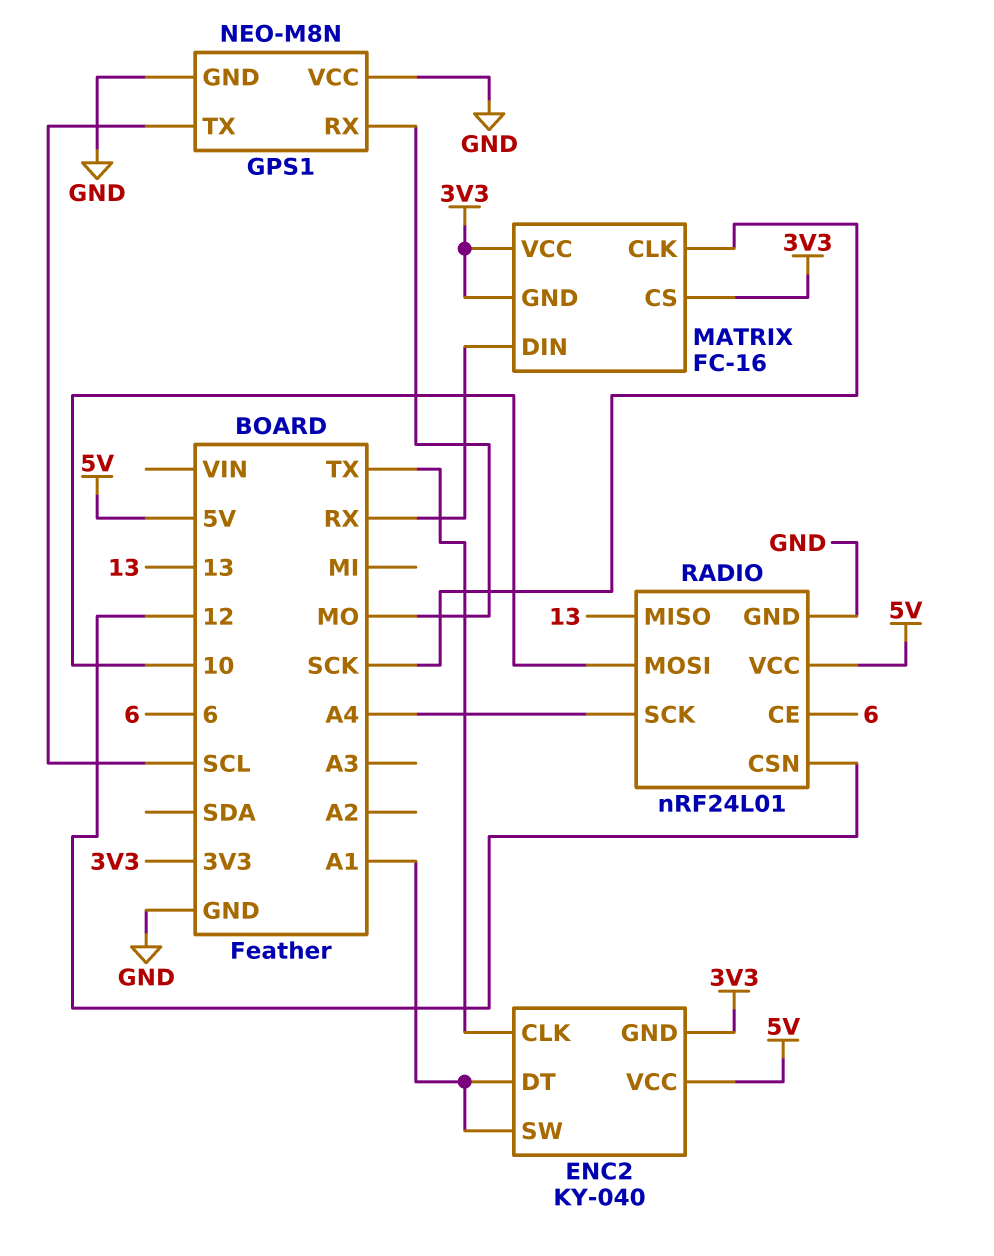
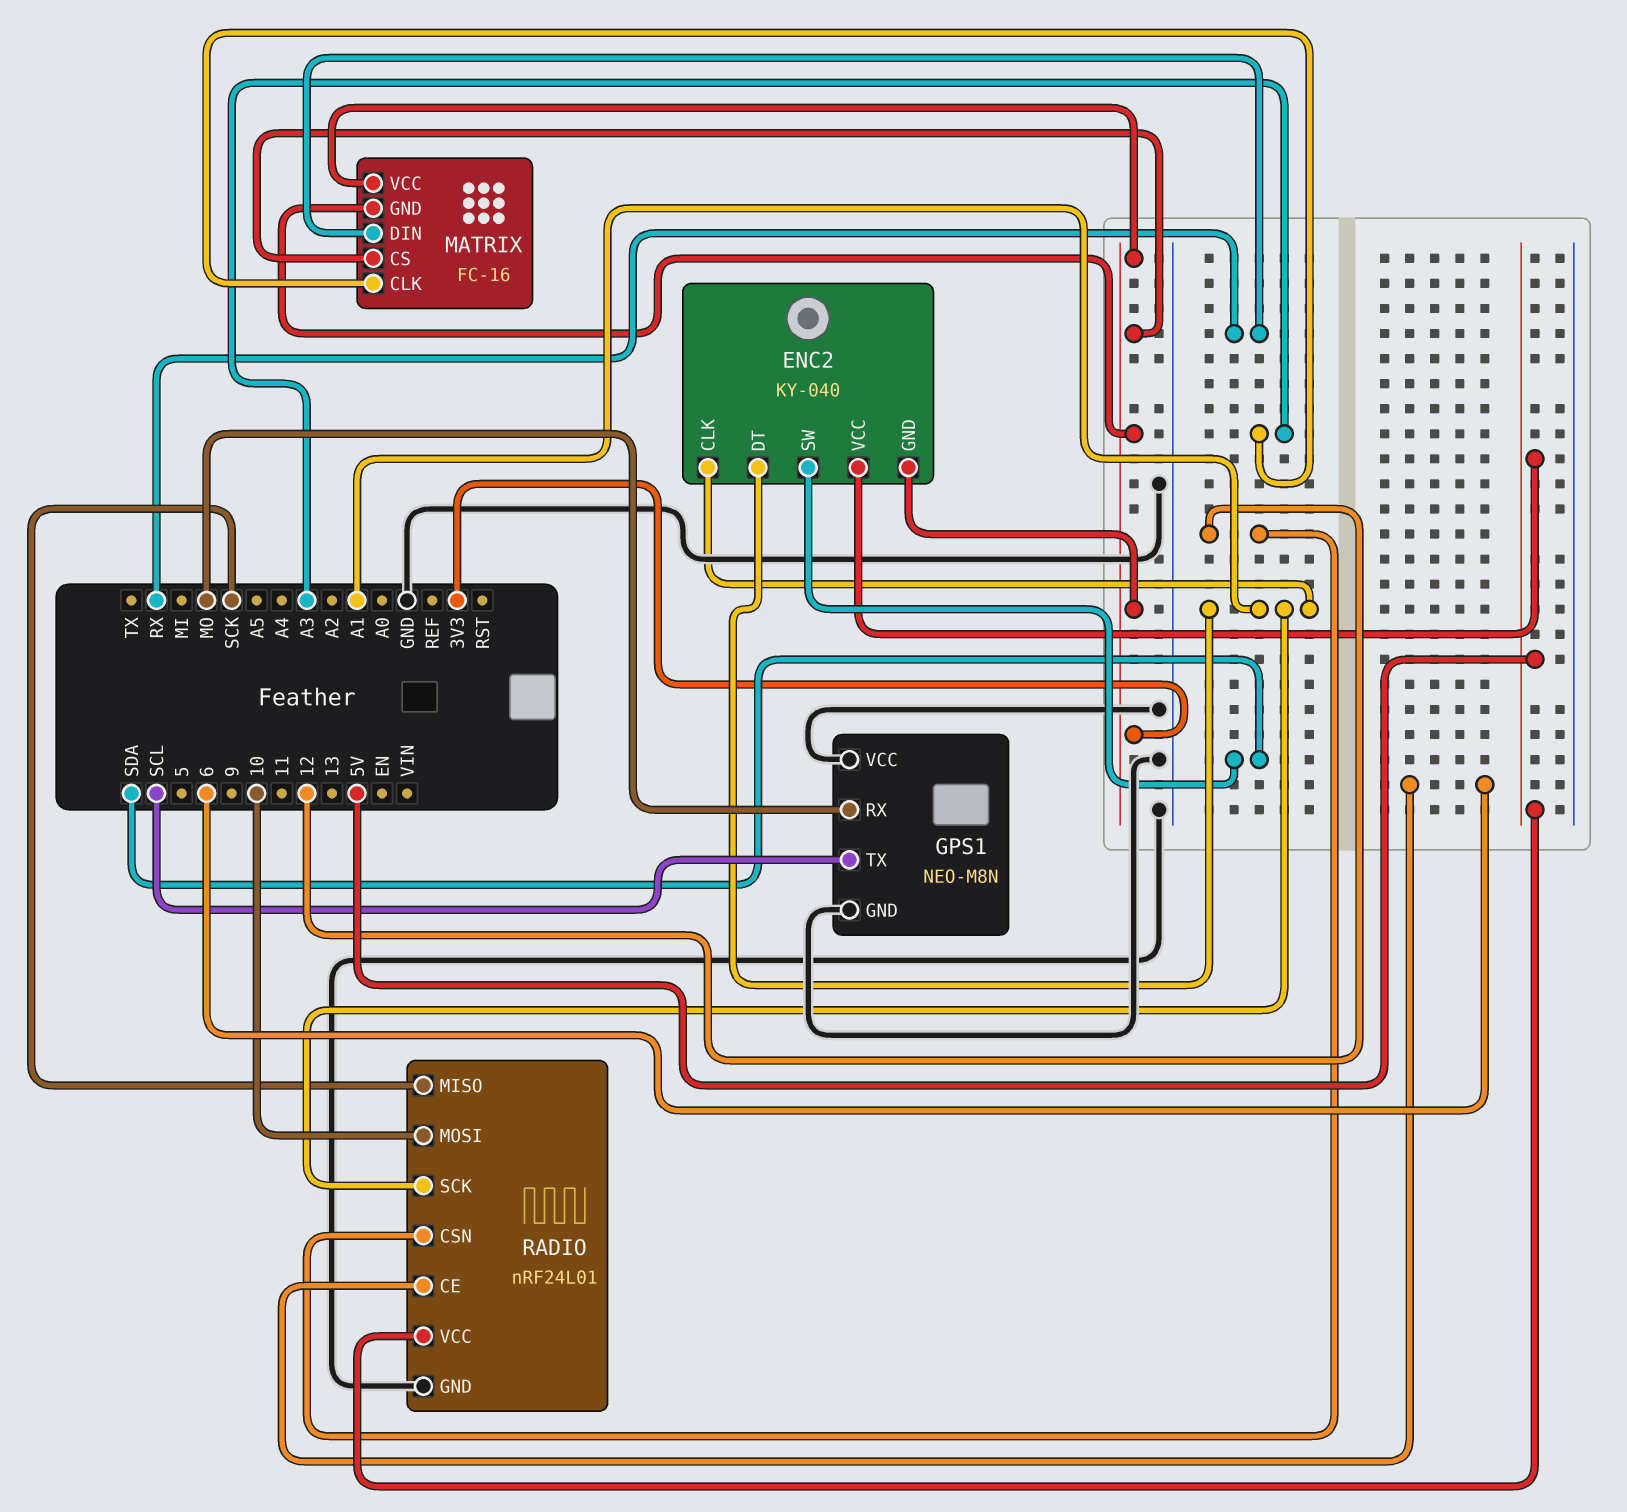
ENC2 pin CLK: TX -> A1
ENC2 pin SW: A1 -> SDA
MATRIX pin CLK: SCK -> A3
RADIO pin MISO: 13 -> SCK
RADIO pin SCK: A4 -> A1

